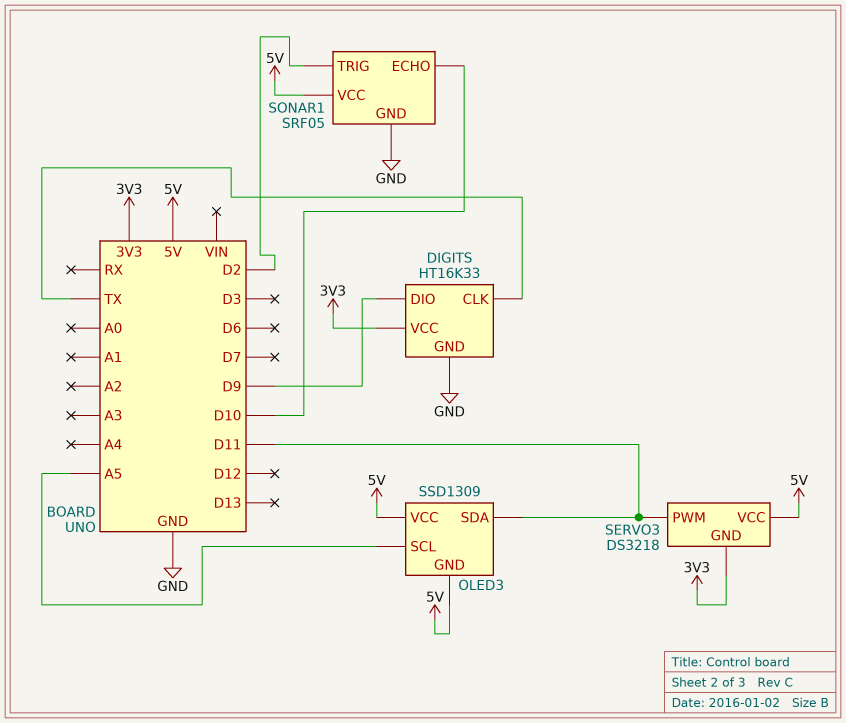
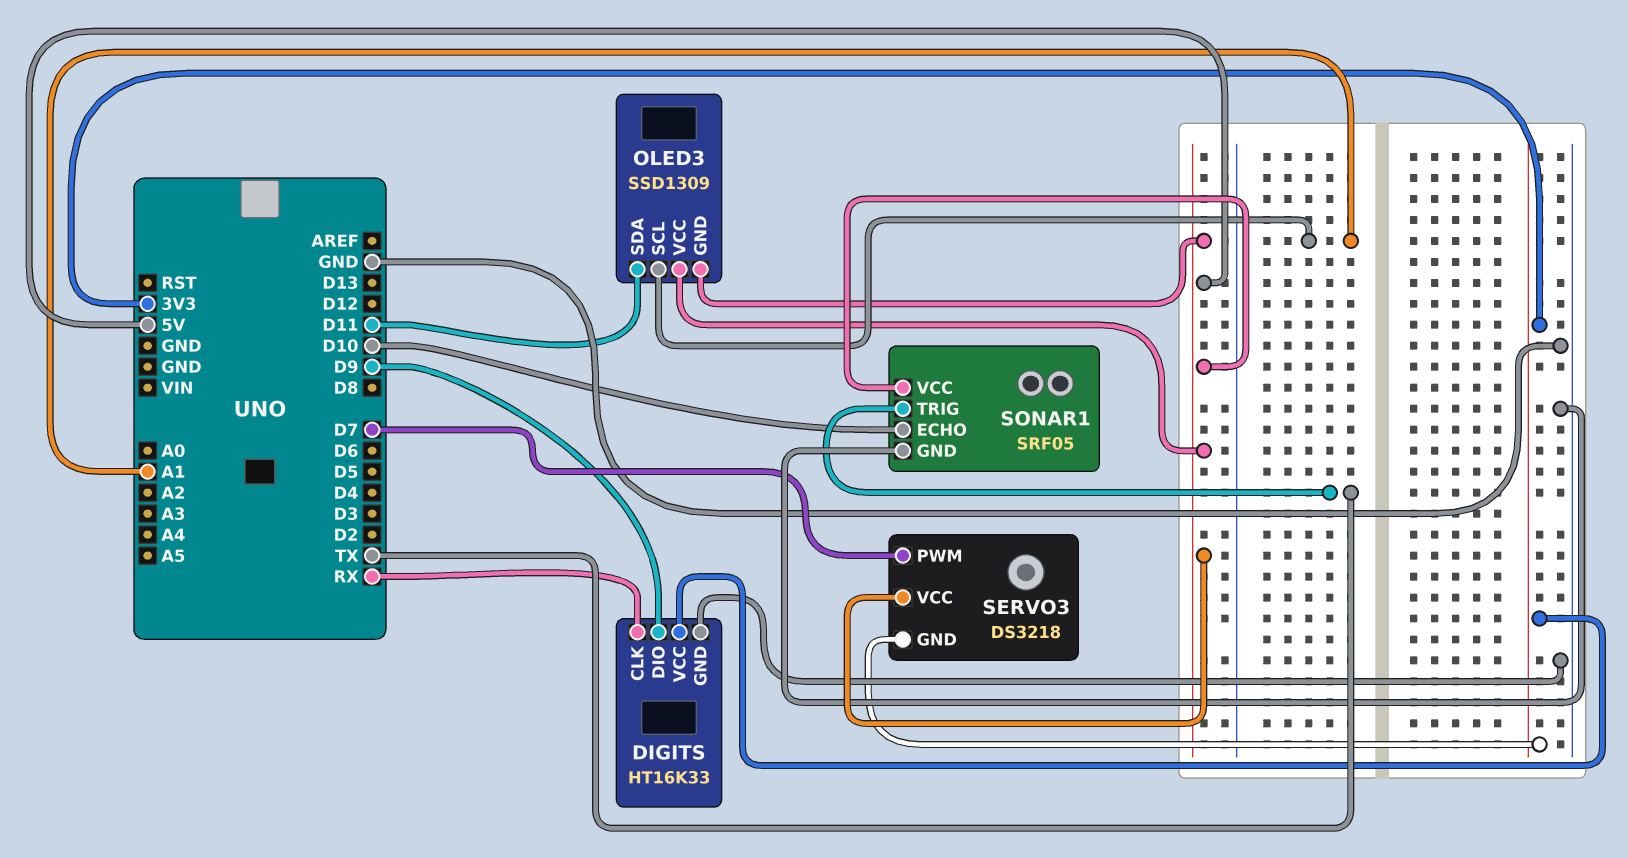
DIGITS pin CLK: TX -> RX
OLED3 pin SCL: A5 -> A1
SERVO3 pin PWM: D11 -> D7
SONAR1 pin TRIG: D2 -> TX

